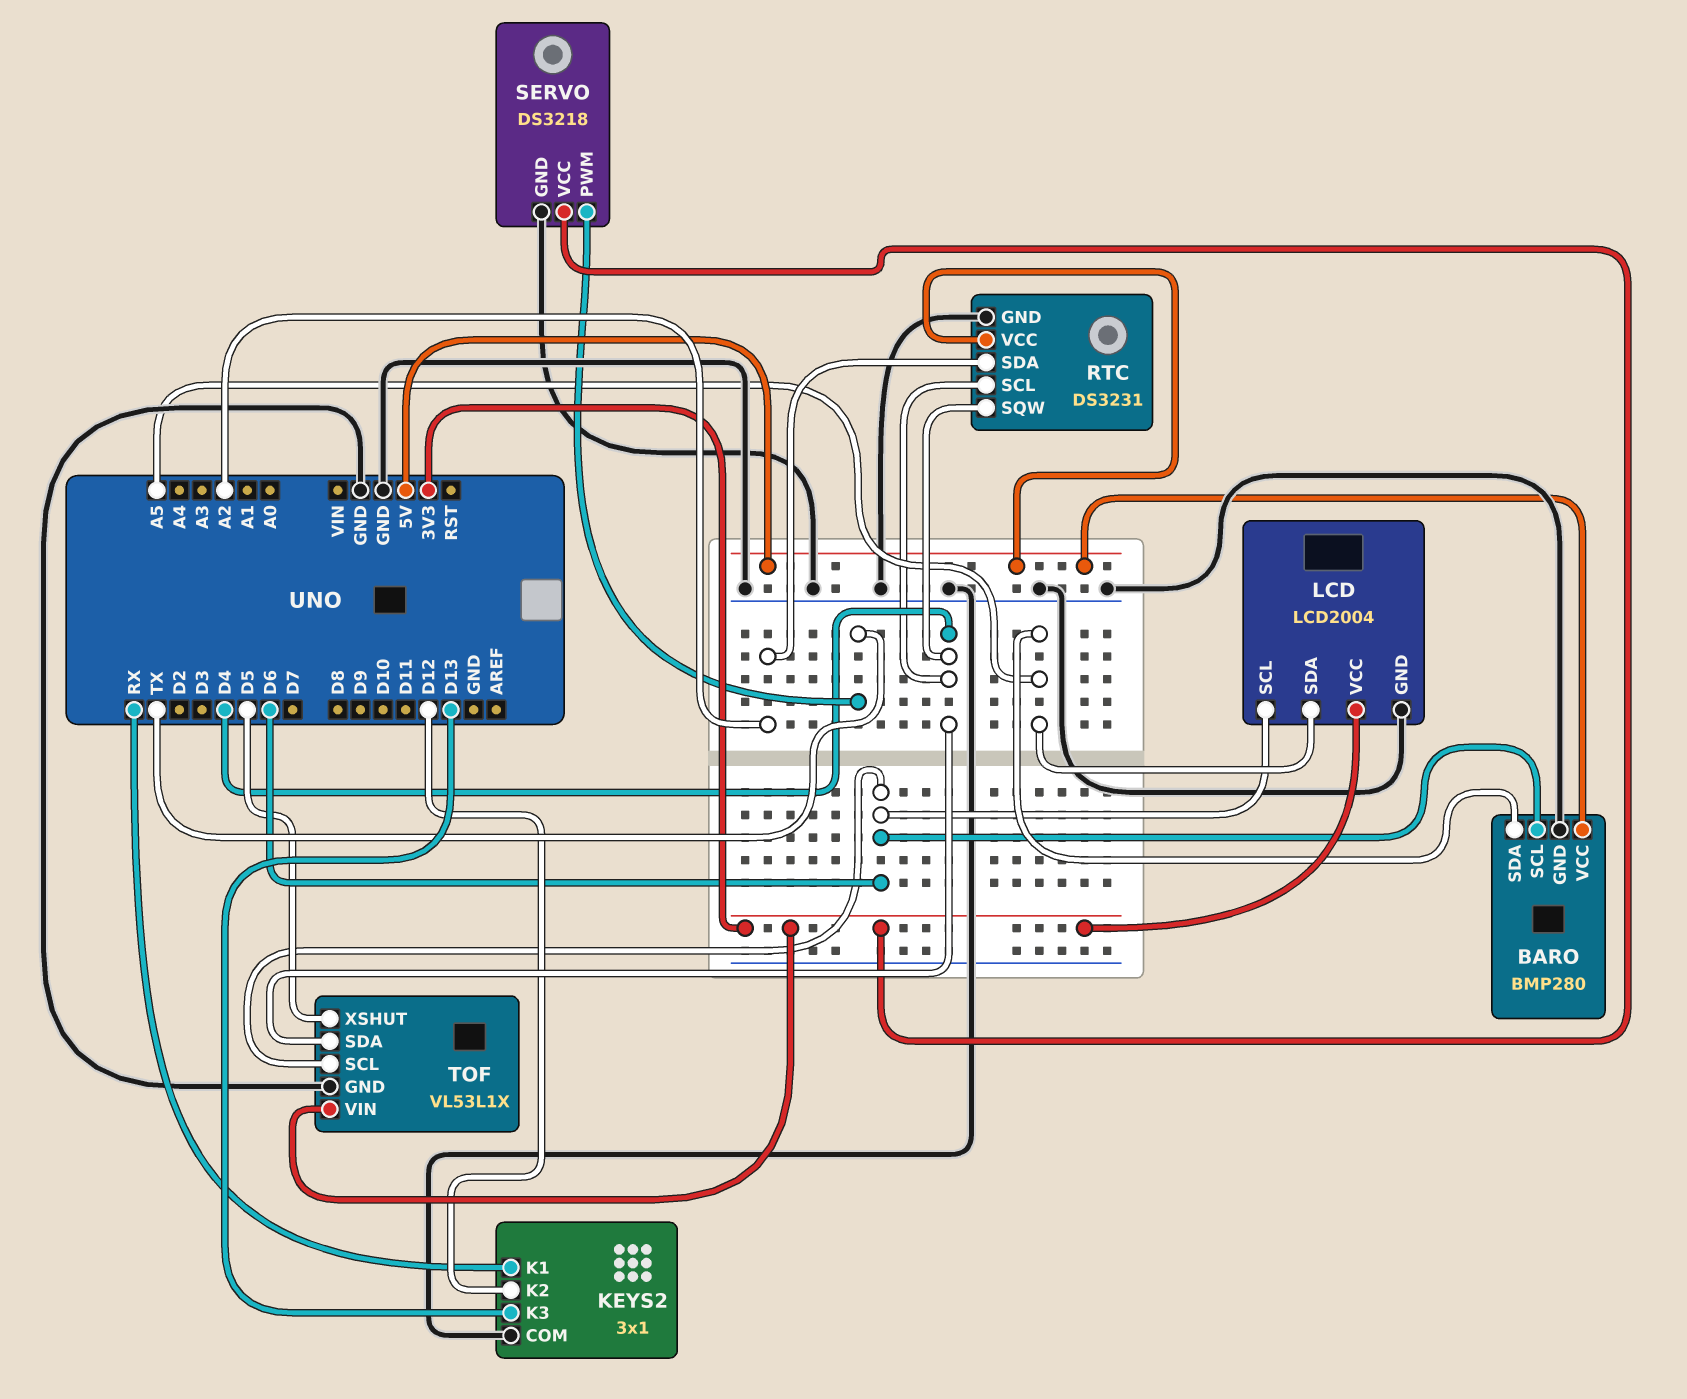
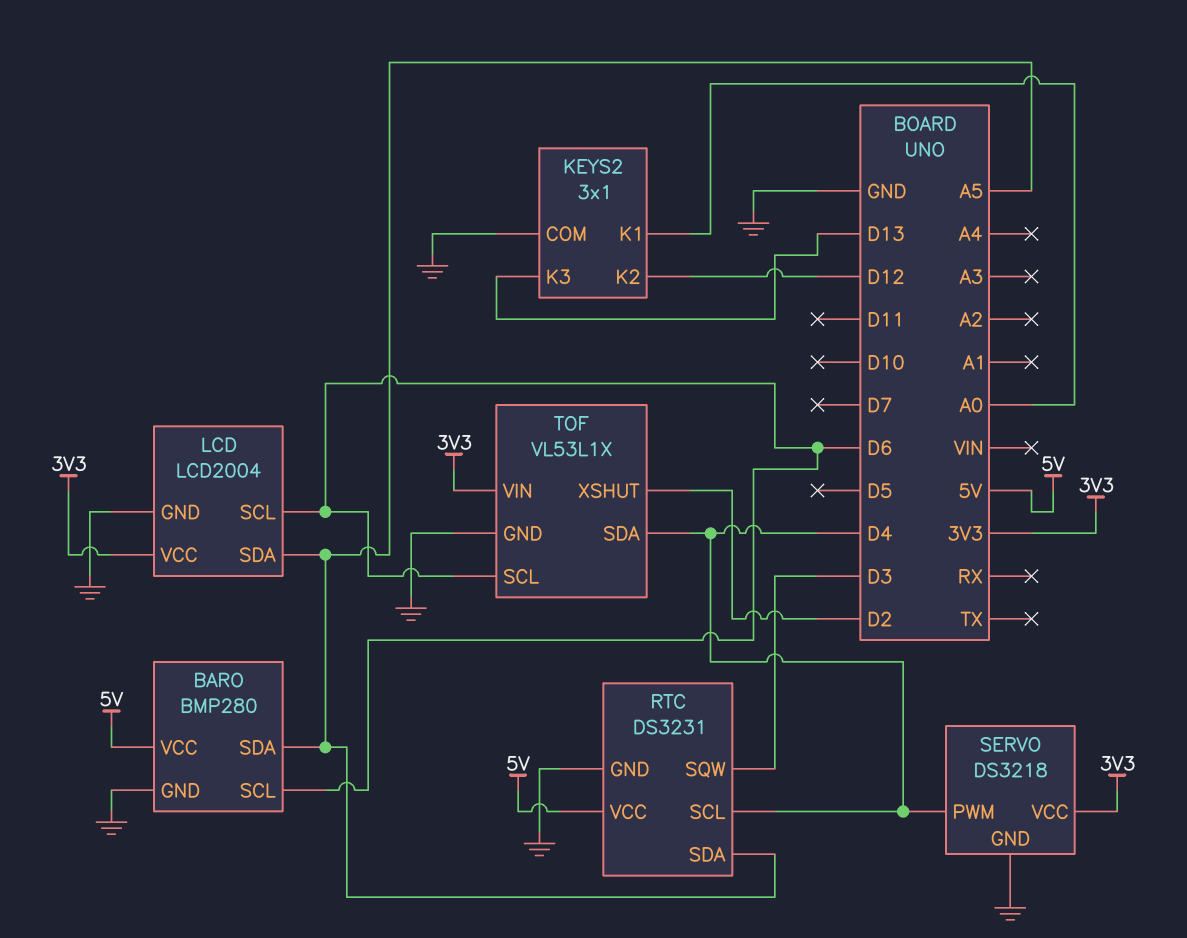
KEYS2 pin K1: RX -> A0
RTC pin SDA: A2 -> A5
RTC pin SQW: D4 -> D3
SERVO pin PWM: TX -> D4
TOF pin XSHUT: D5 -> D2

